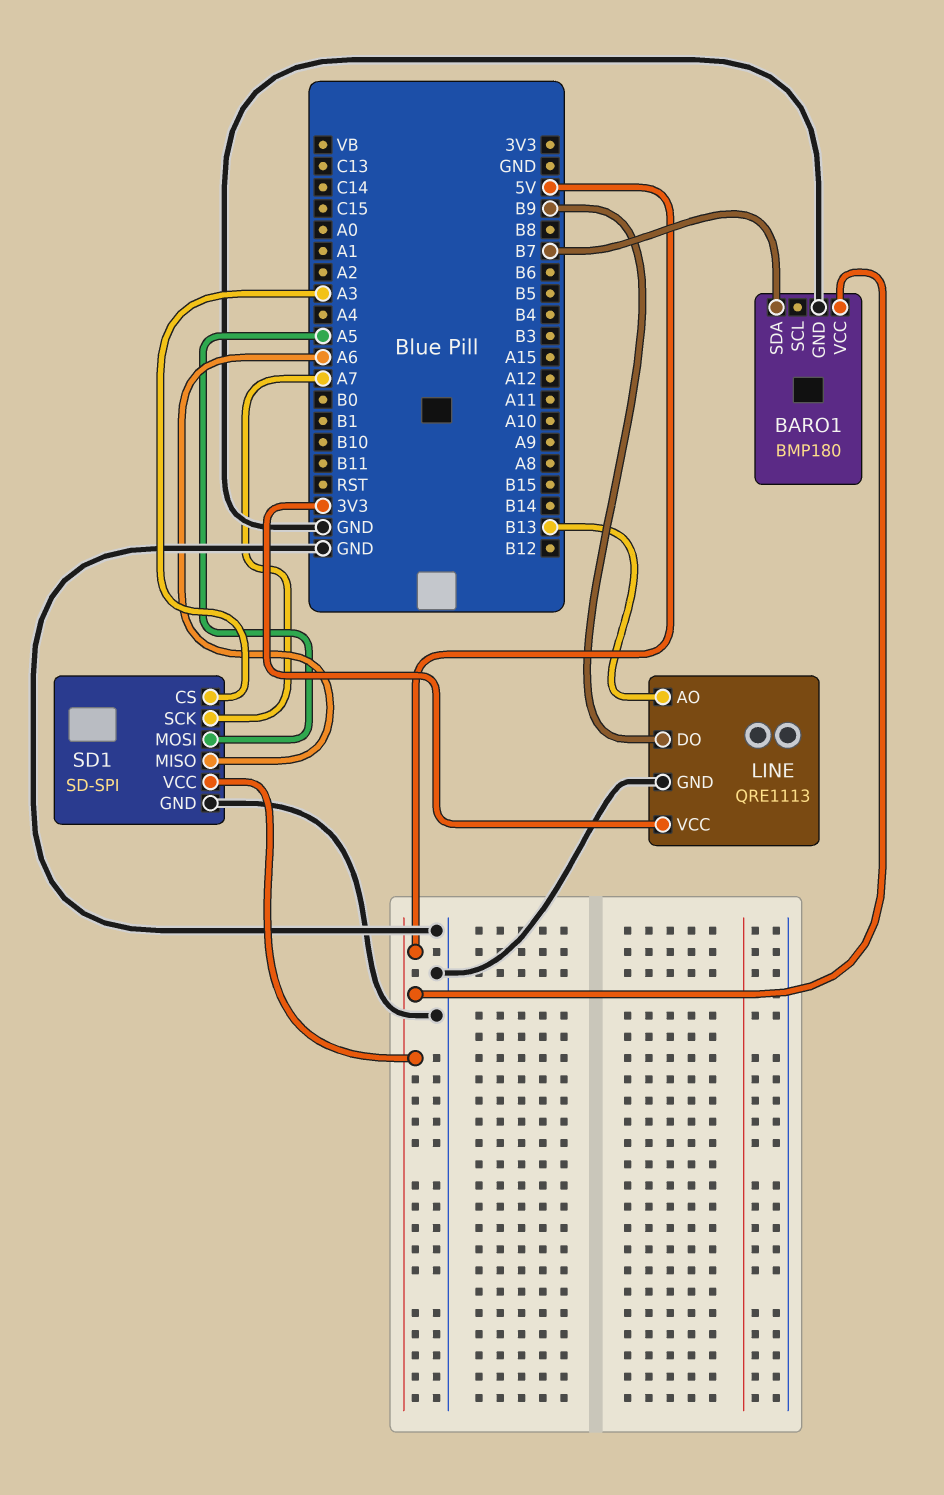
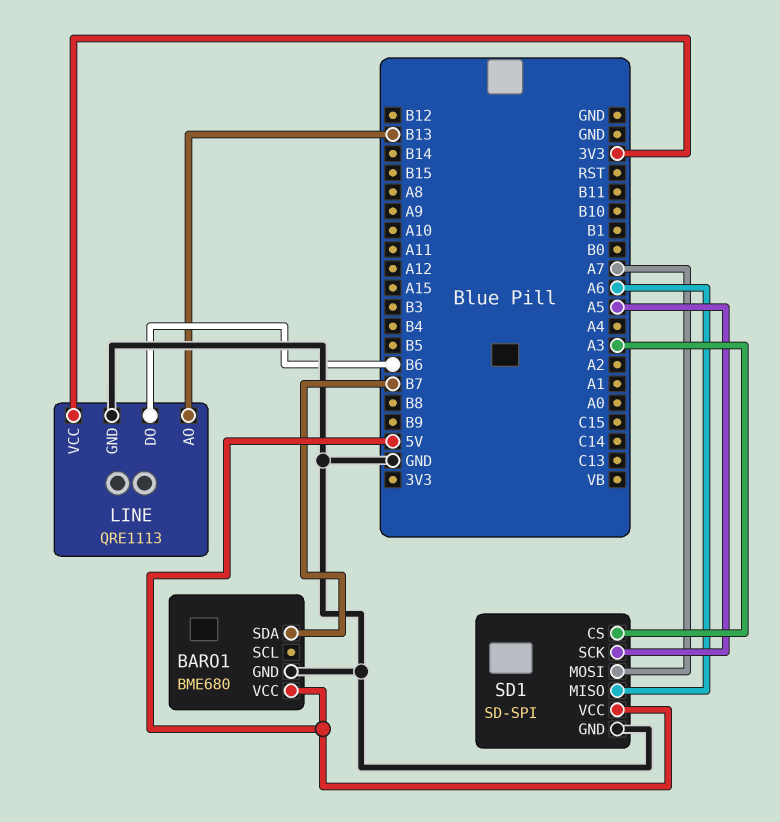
BARO1: BMP180 -> BME680
LINE pin DO: B9 -> B6
SD1 pin MOSI: A5 -> A7
SD1 pin SCK: A7 -> A5

